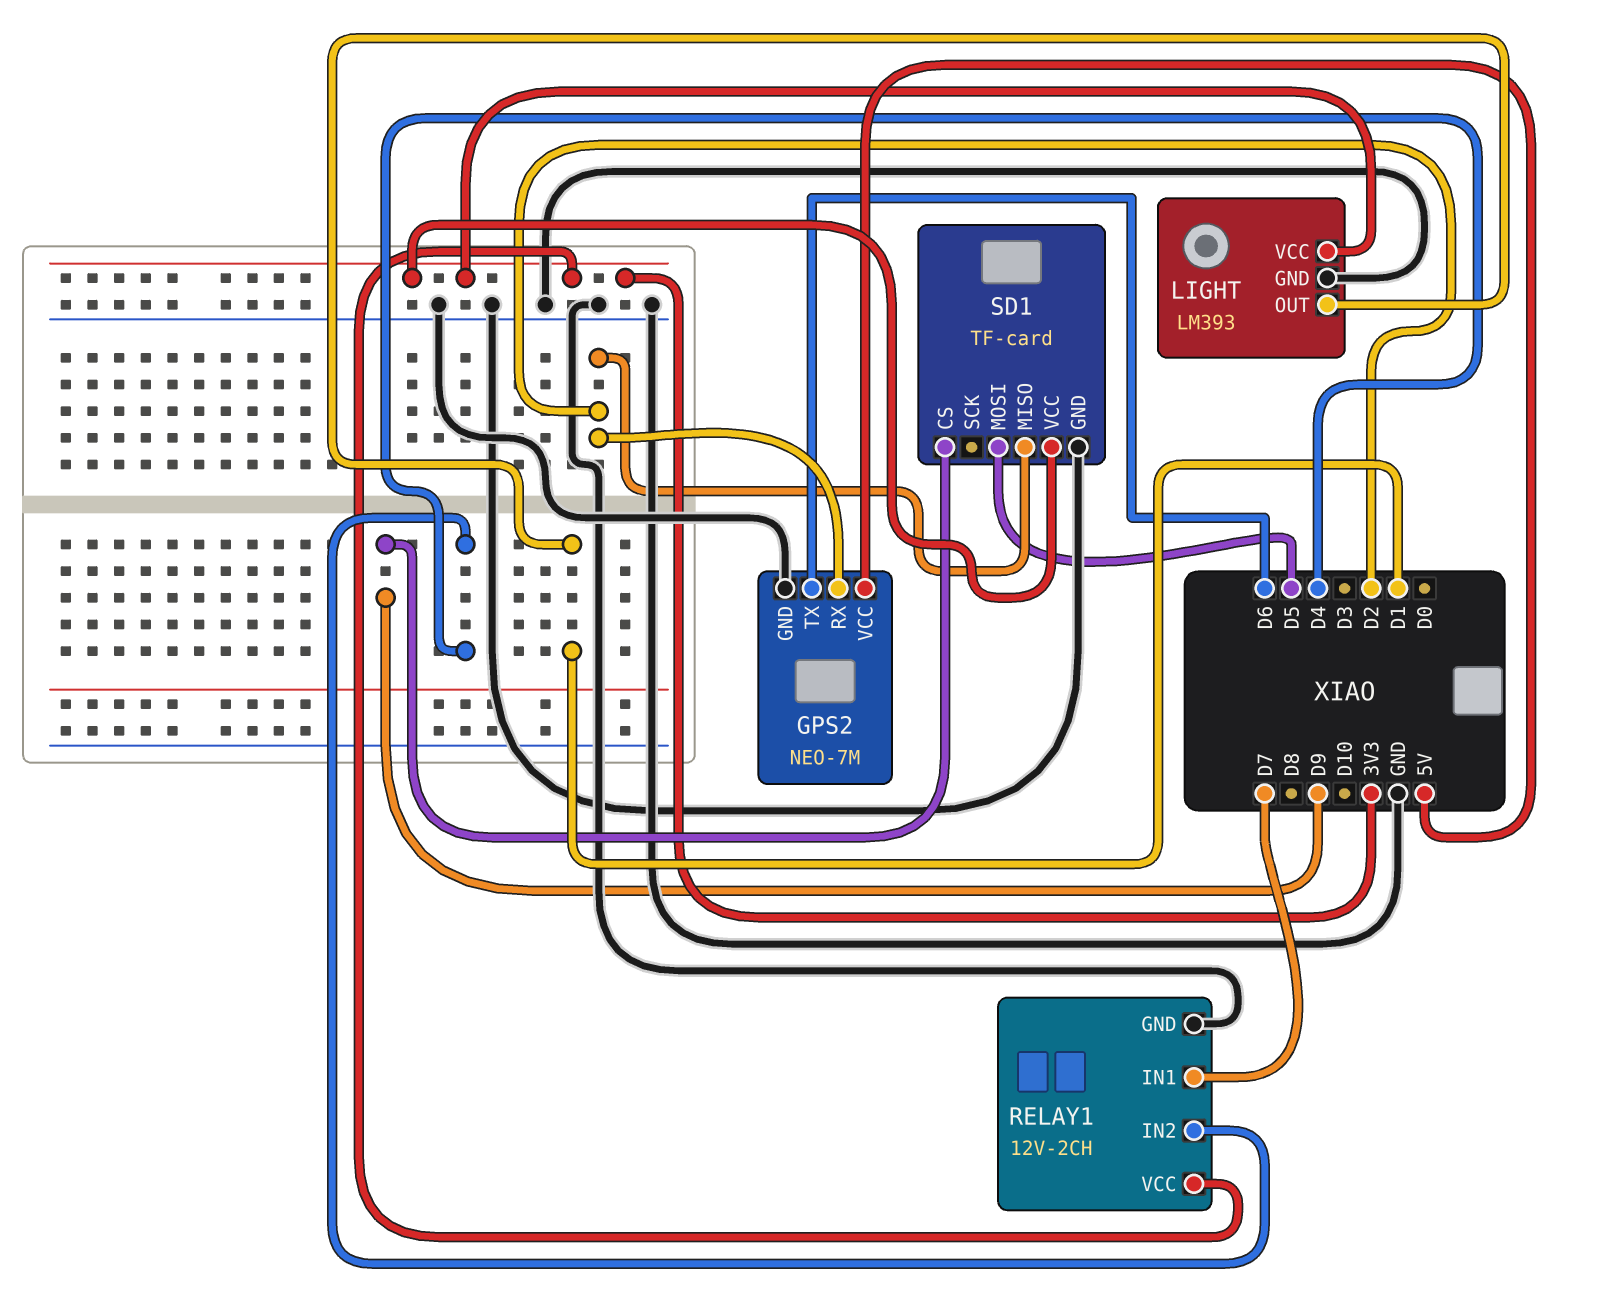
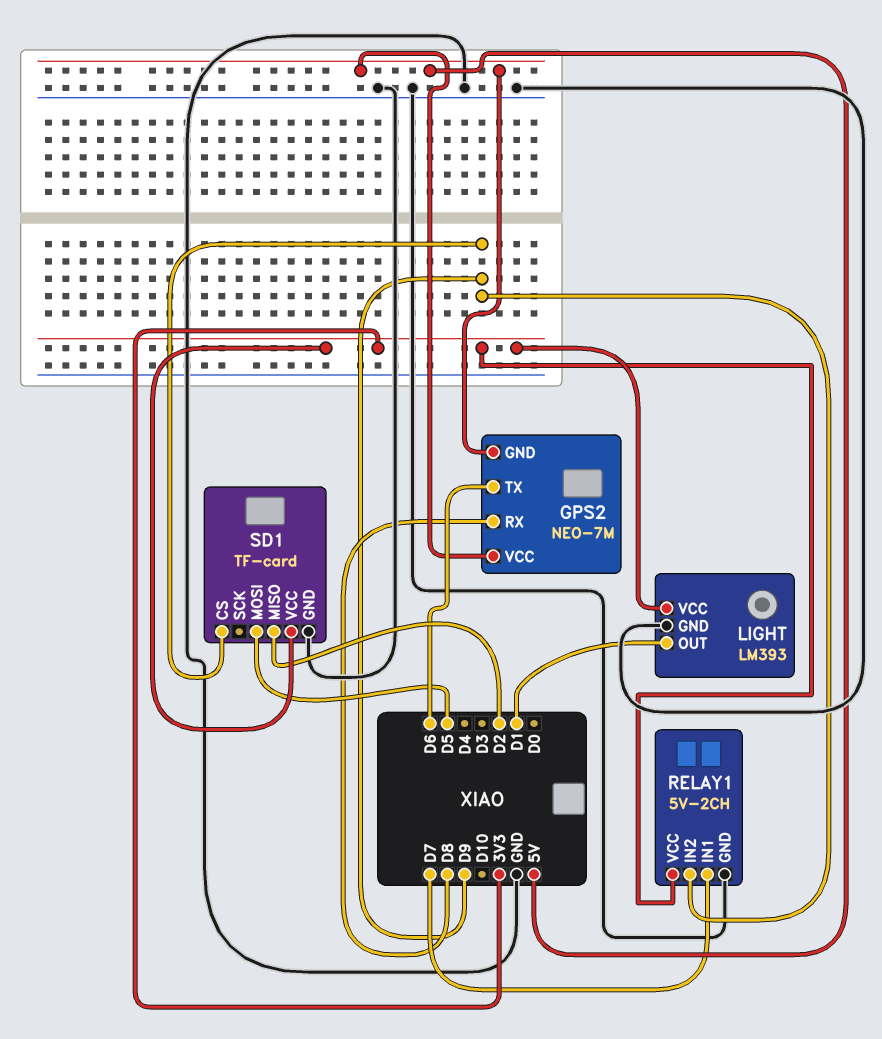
GPS2 pin GND: GND -> 5V
GPS2 pin RX: D2 -> D8
RELAY1: 12V-2CH -> 5V-2CH
RELAY1 pin IN2: D4 -> D9

